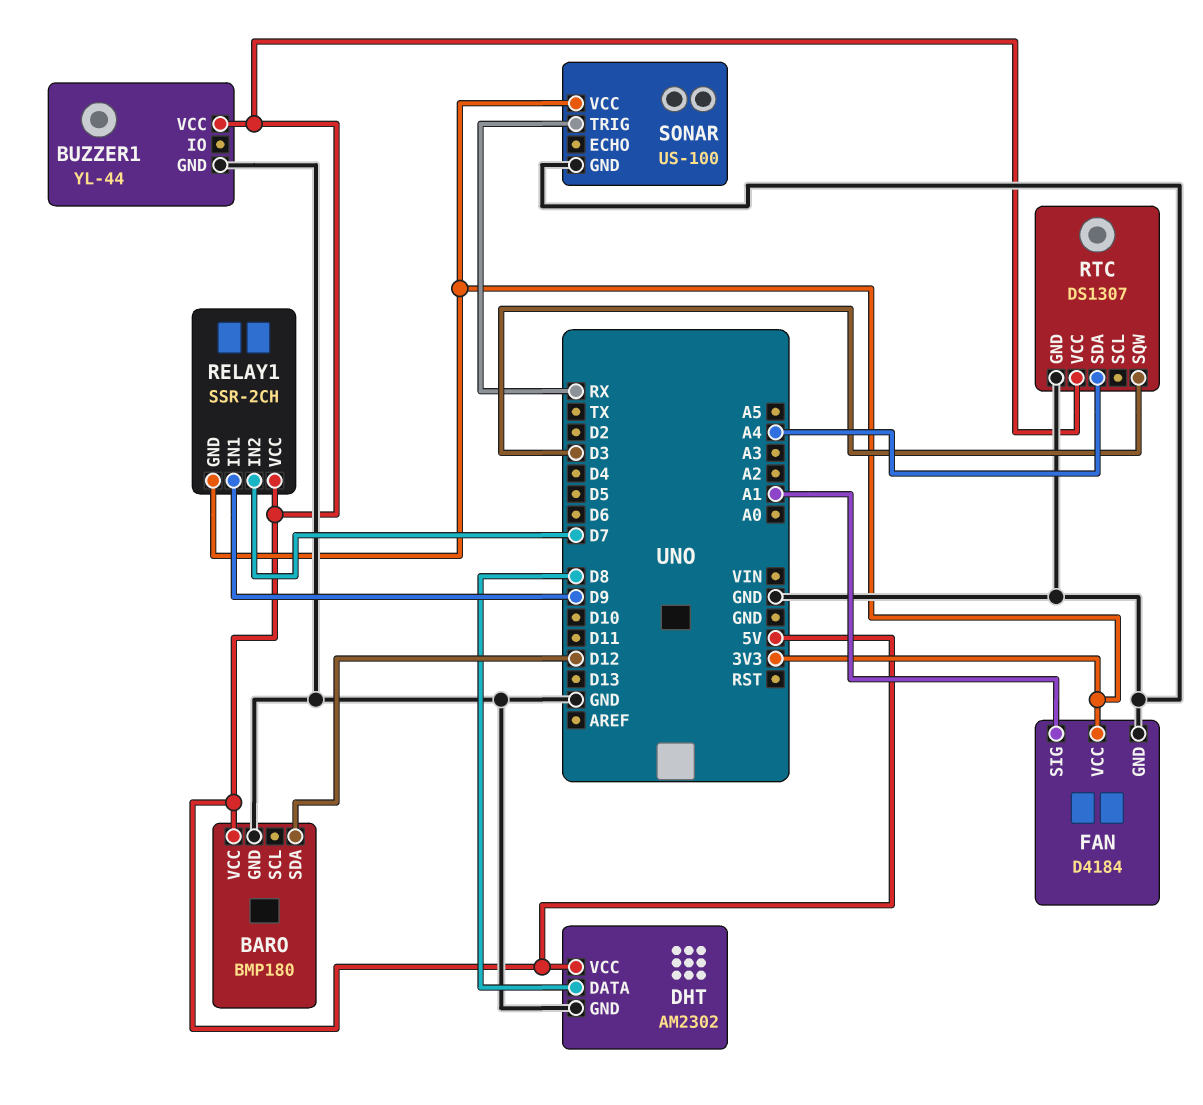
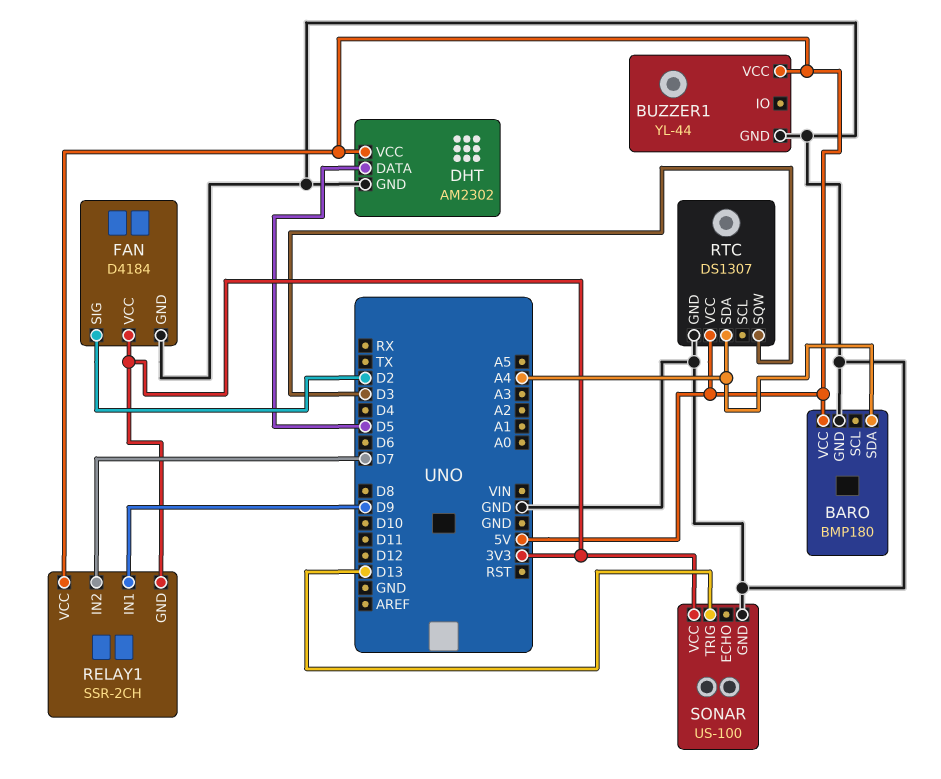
BARO pin SDA: D12 -> A4
DHT pin DATA: D8 -> D5
FAN pin SIG: A1 -> D2
SONAR pin TRIG: RX -> D13

